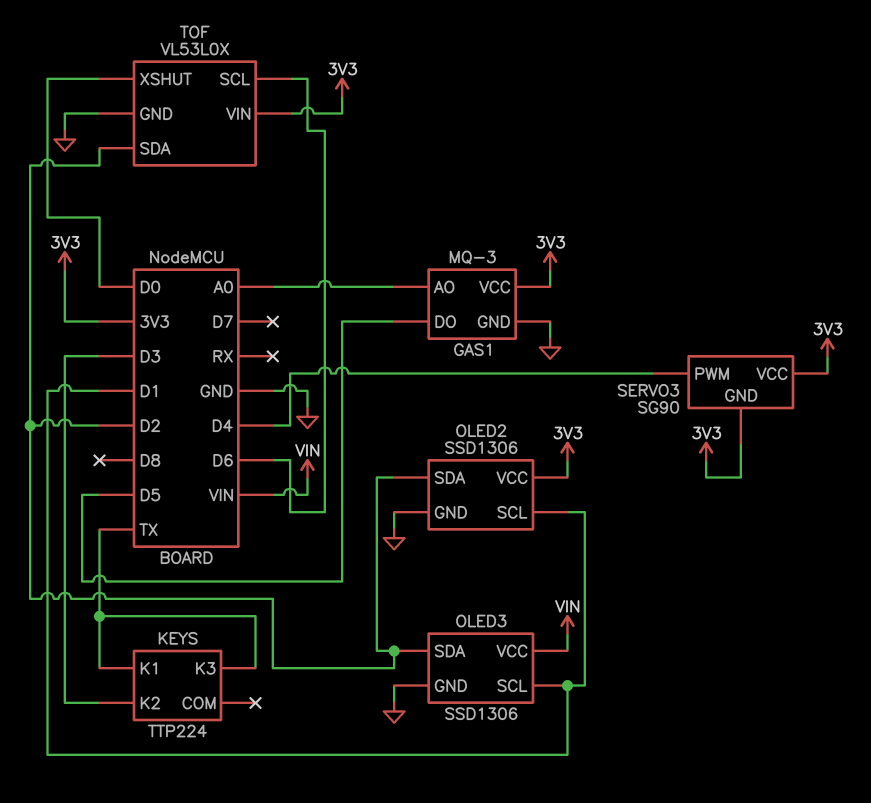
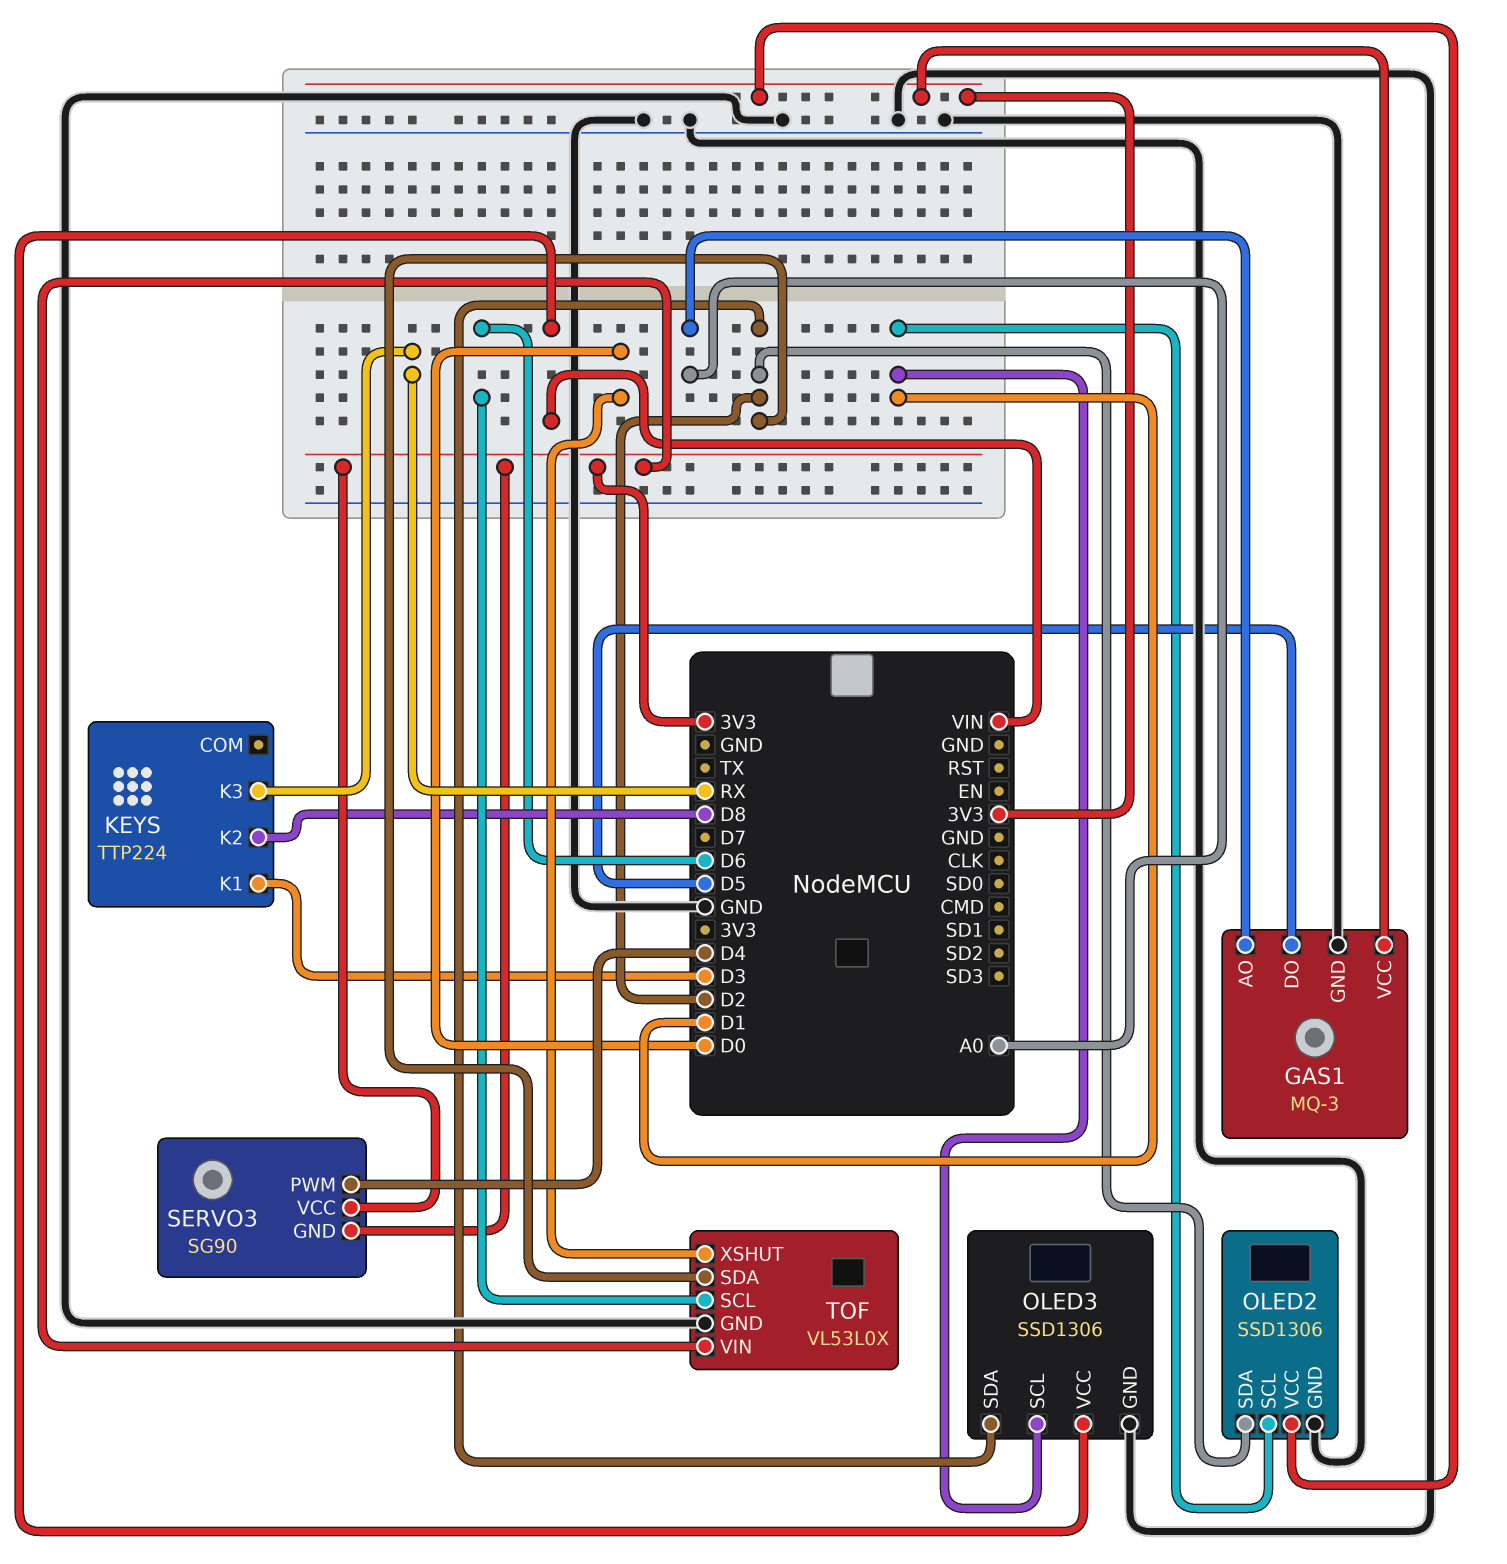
KEYS pin K1: TX -> D3
KEYS pin K2: D3 -> D8
KEYS pin K3: TX -> RX

